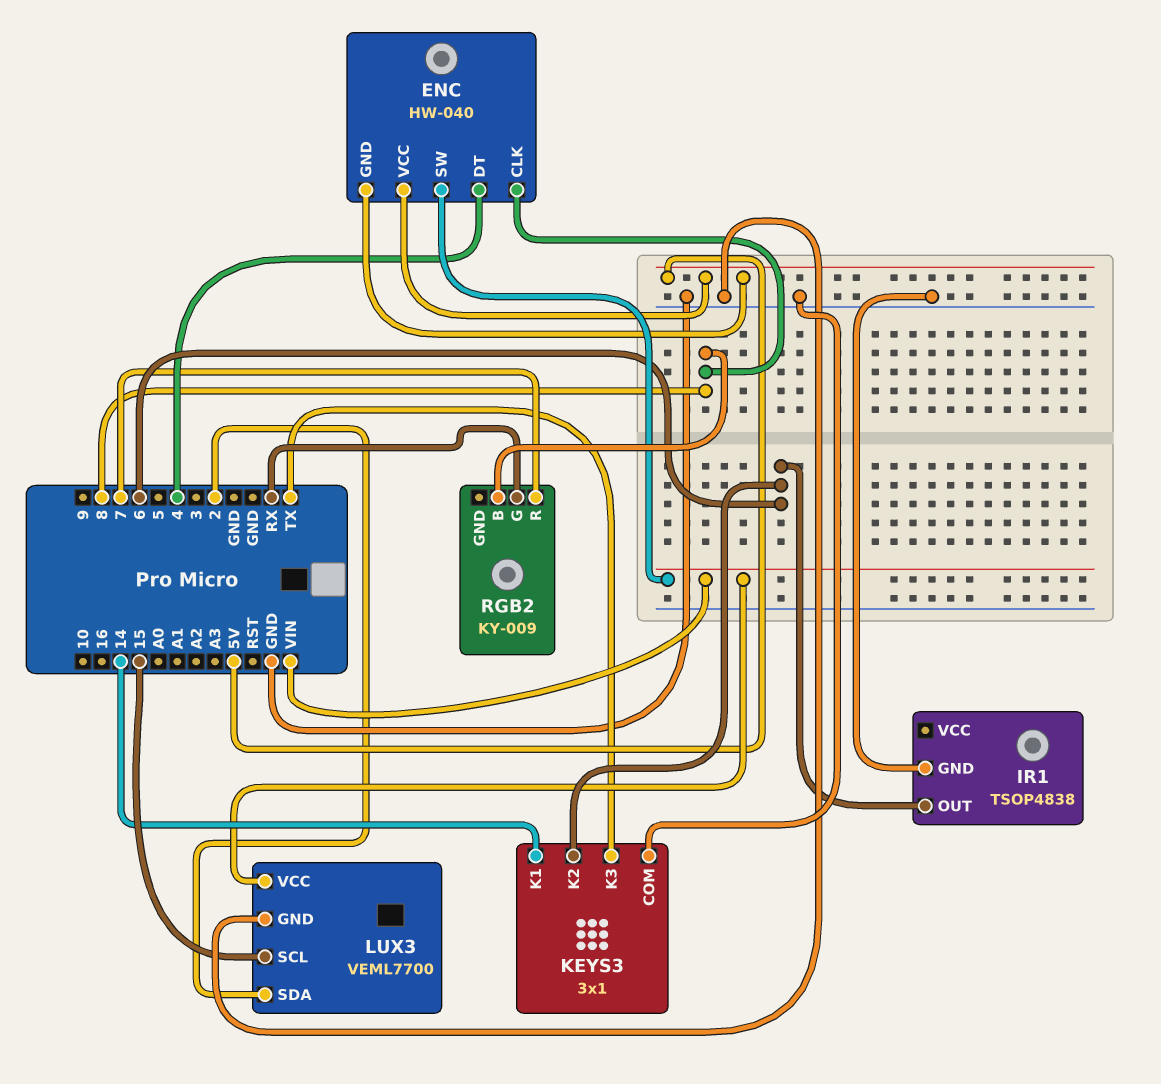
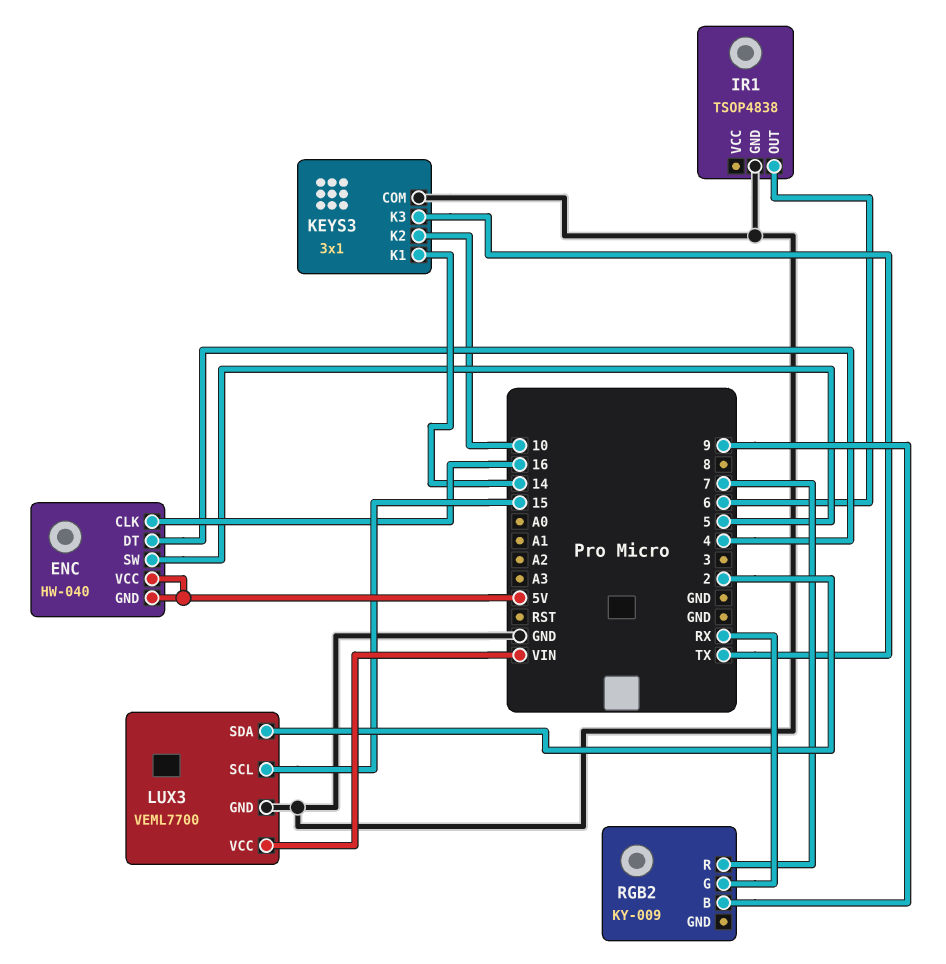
ENC pin CLK: 8 -> 16
ENC pin SW: VIN -> 5
KEYS3 pin K2: 6 -> 10
RGB2 pin B: 8 -> 9

